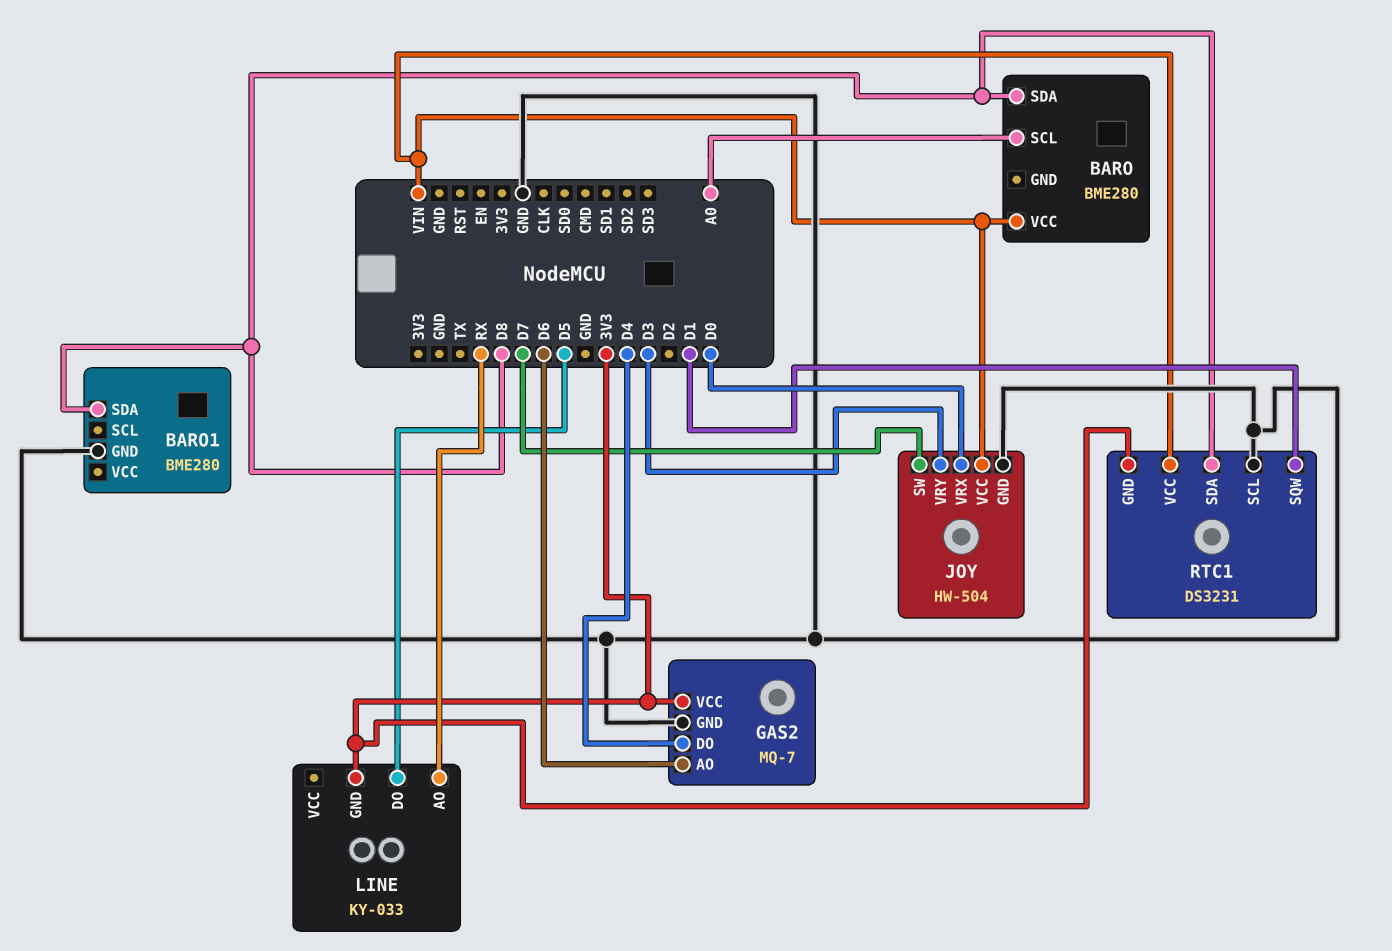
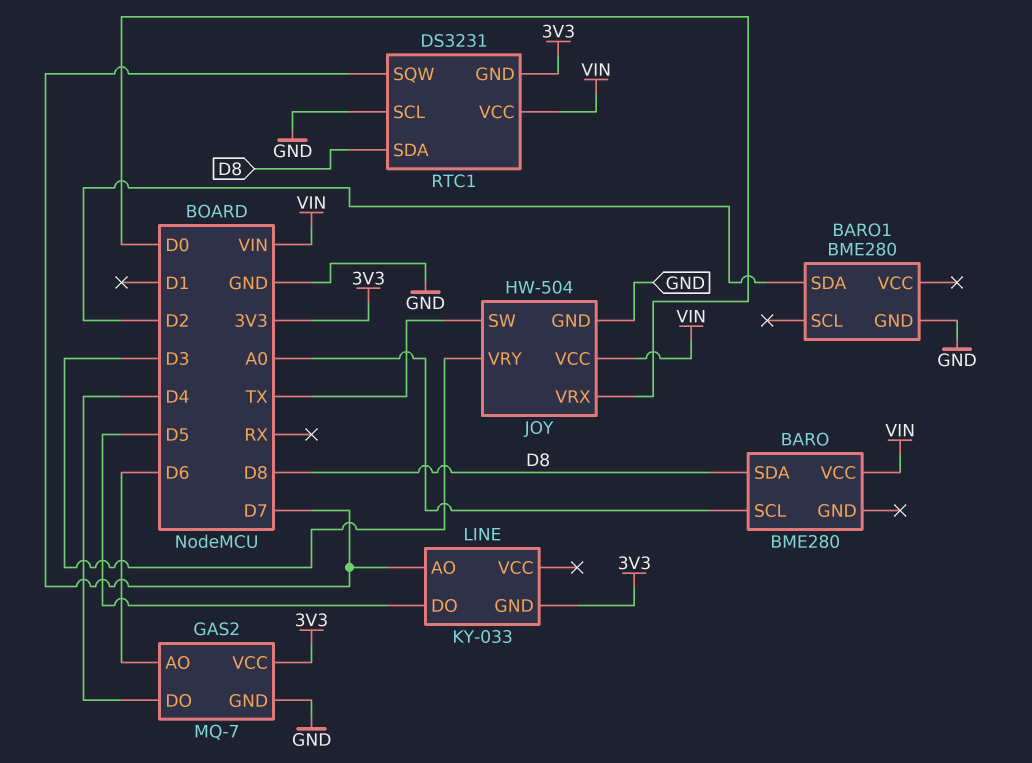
BARO1 pin SDA: D8 -> D2
JOY pin SW: D7 -> TX
LINE pin AO: RX -> D7
RTC1 pin SQW: D1 -> D7

